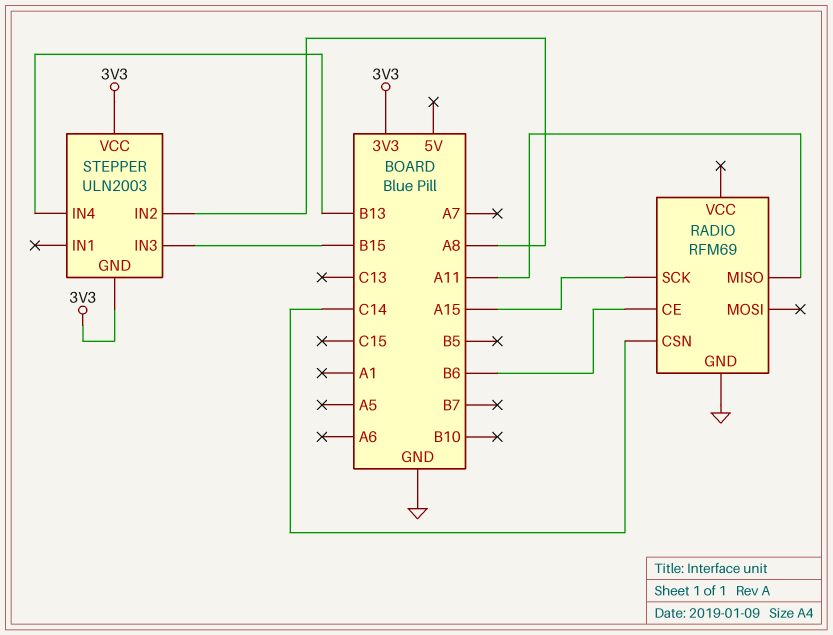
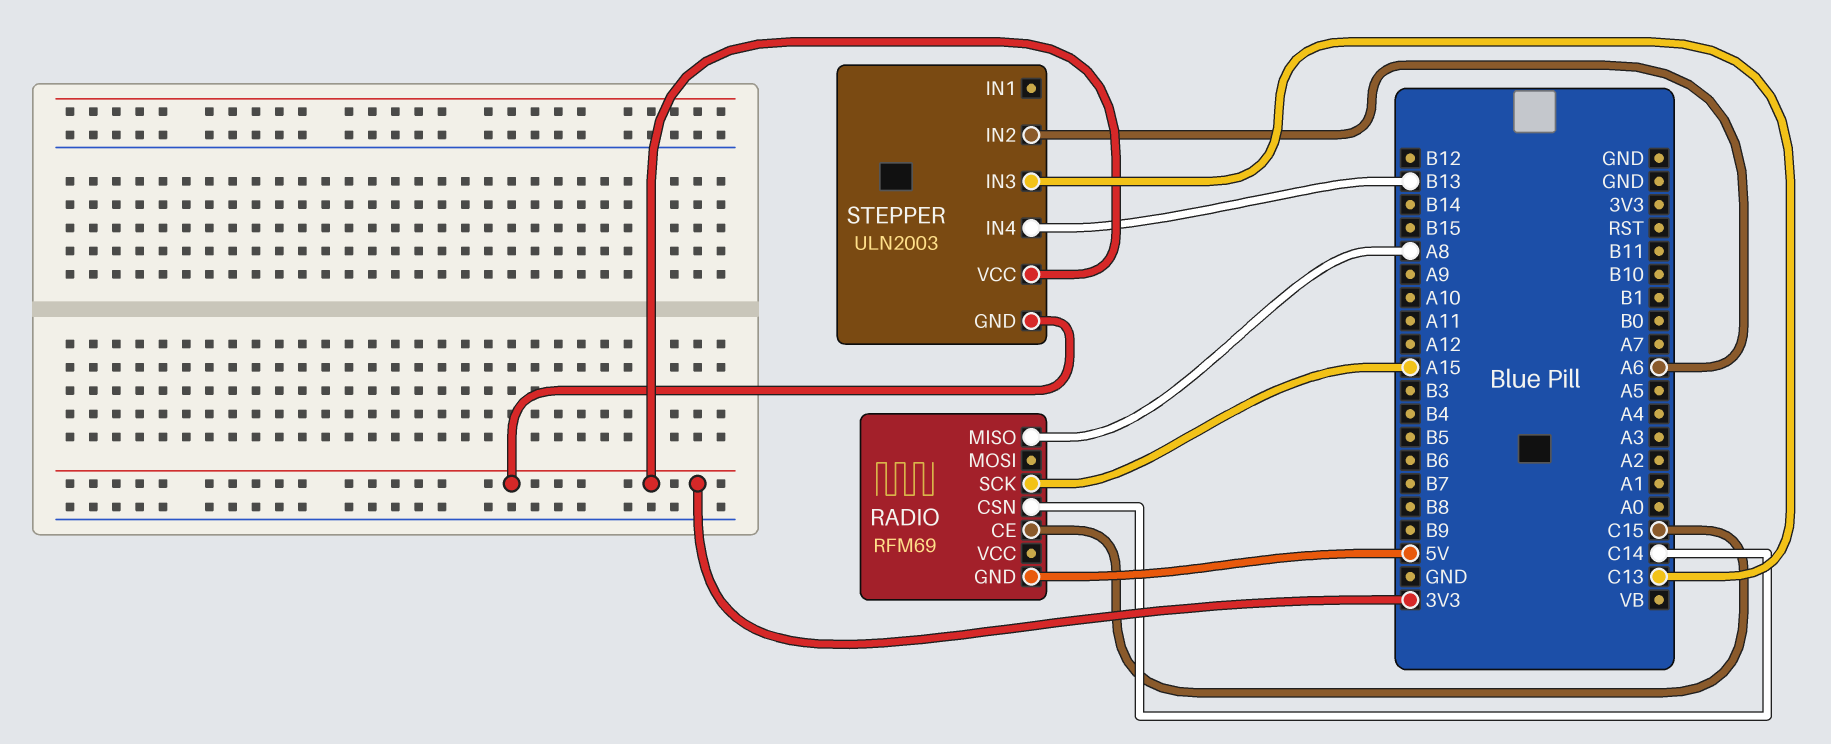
RADIO pin CE: B6 -> C15
RADIO pin GND: GND -> 5V
RADIO pin MISO: A11 -> A8
STEPPER pin IN2: A8 -> A6
STEPPER pin IN3: B15 -> C13

